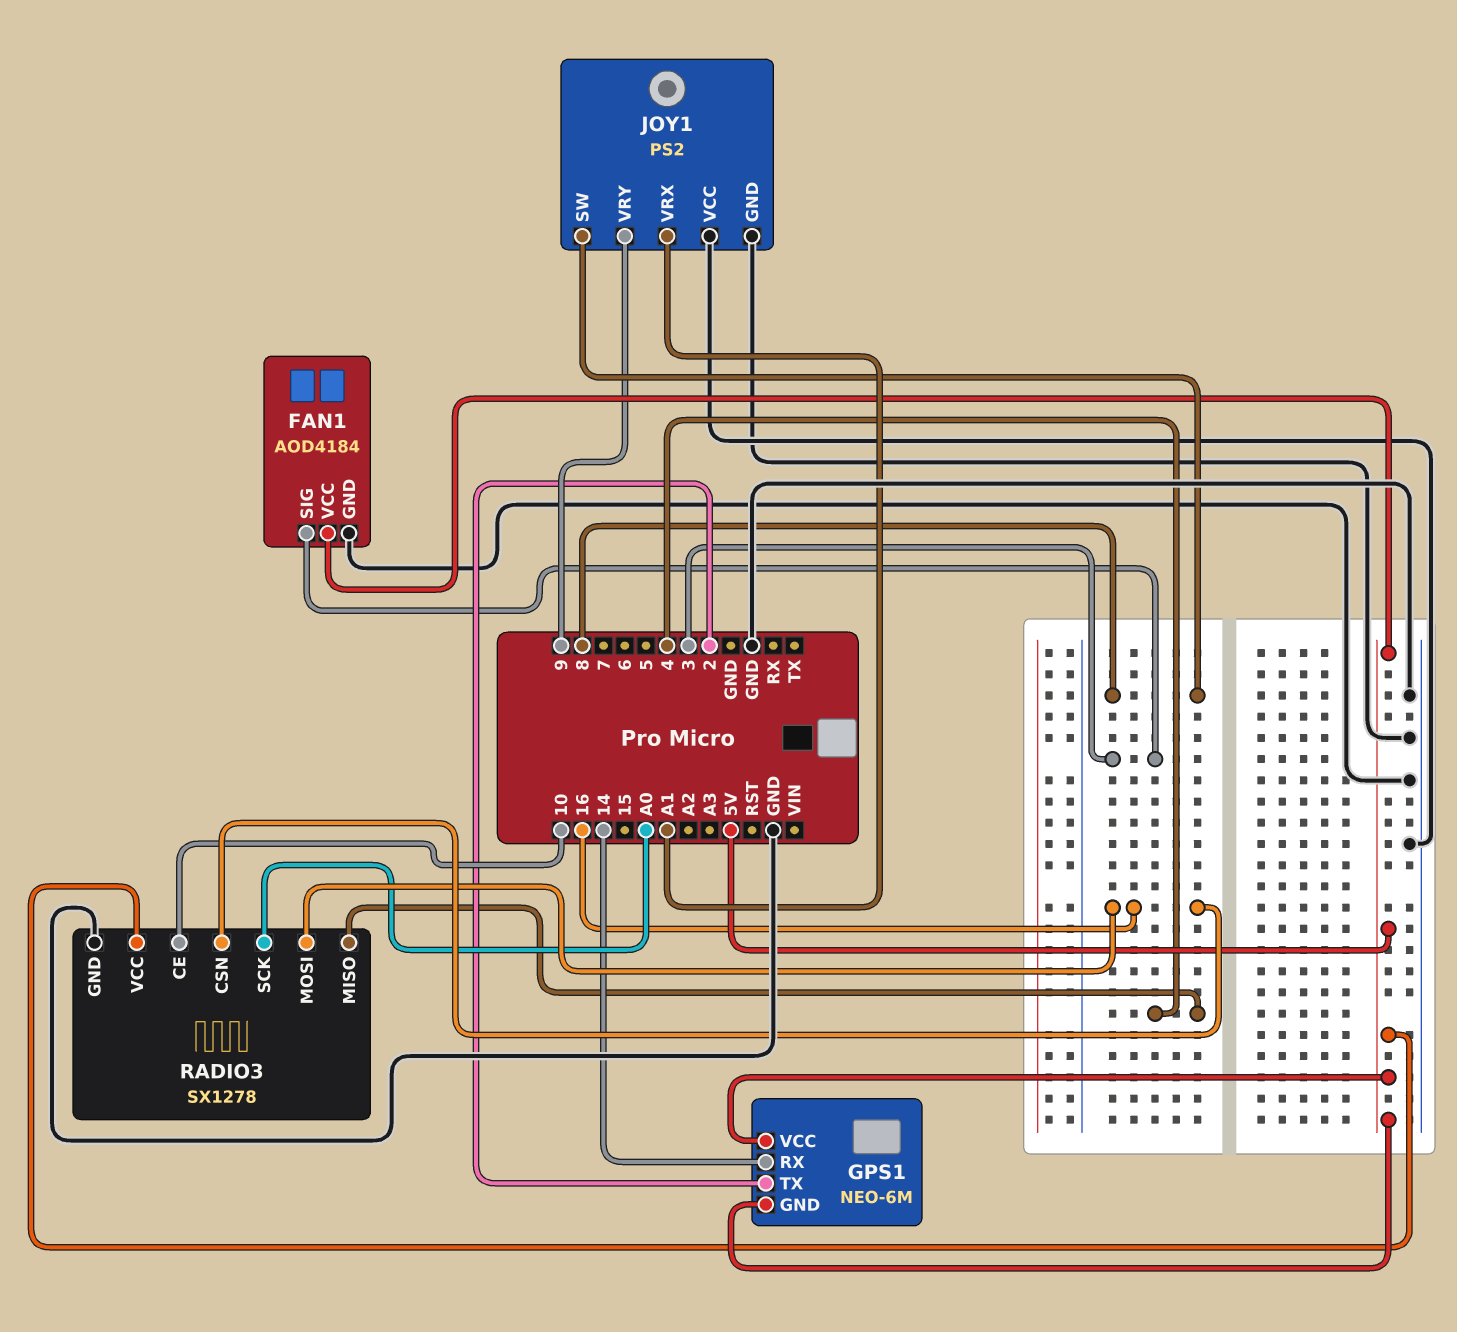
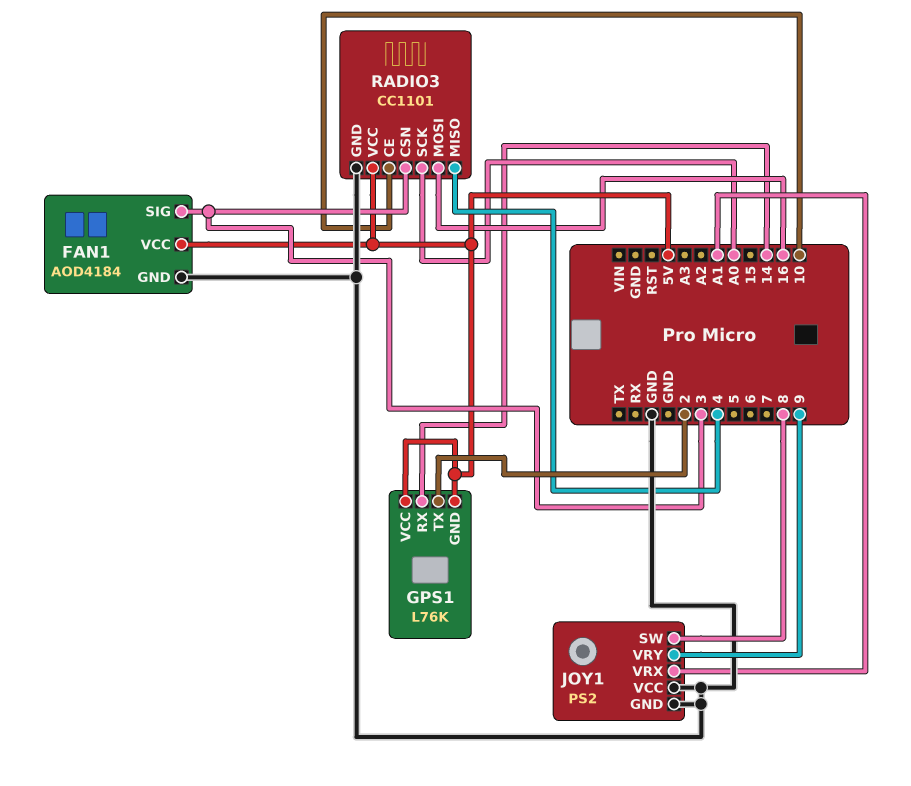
GPS1: NEO-6M -> L76K
RADIO3: SX1278 -> CC1101
RADIO3 pin CSN: 16 -> 3

